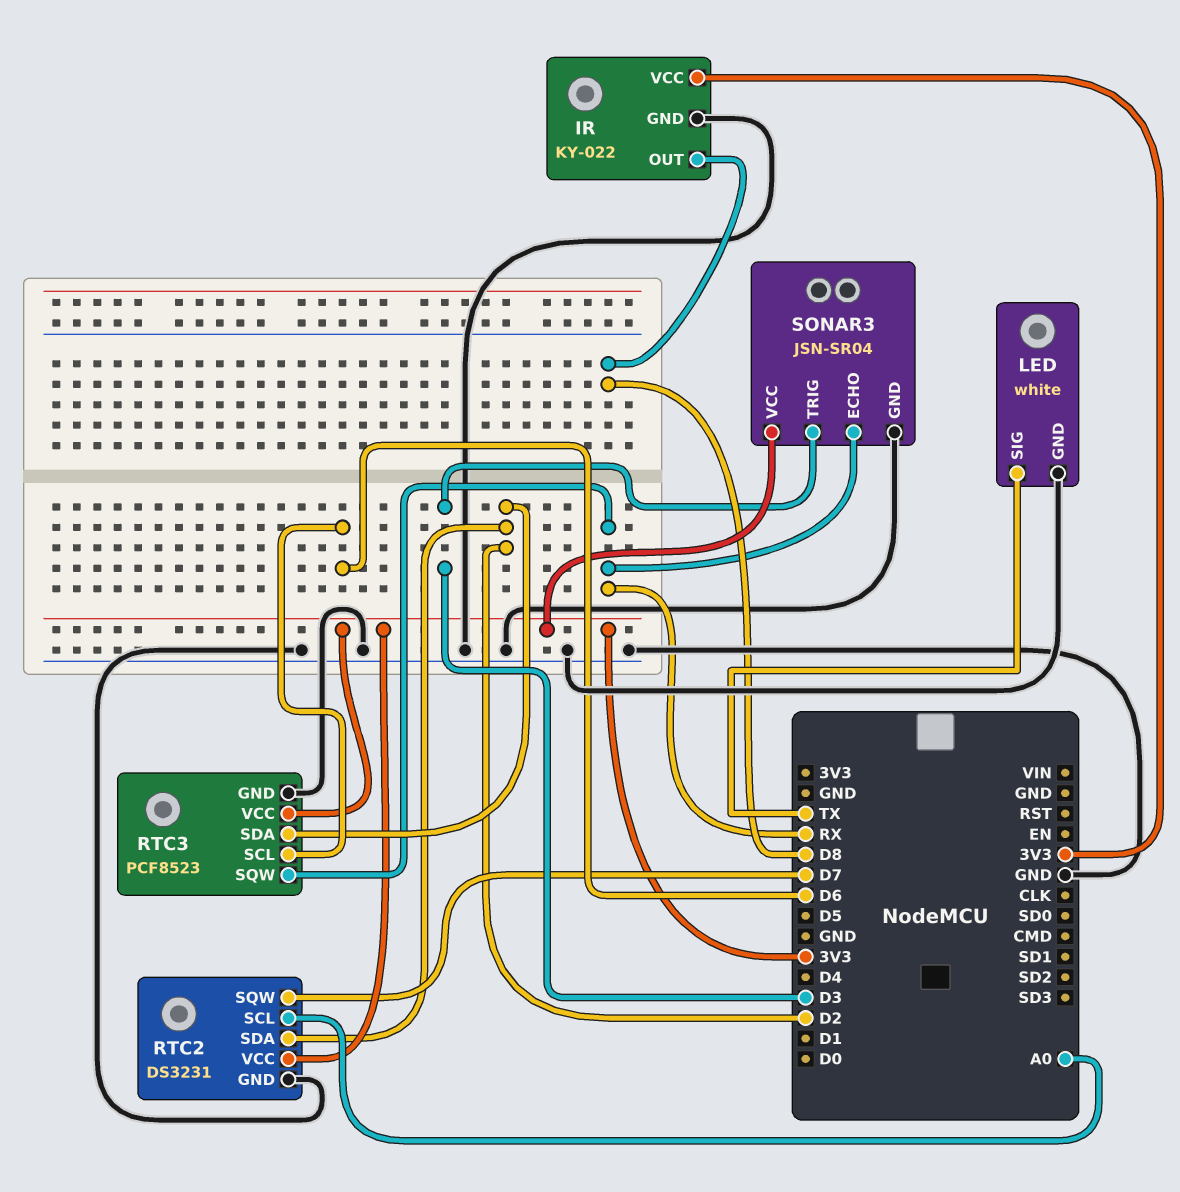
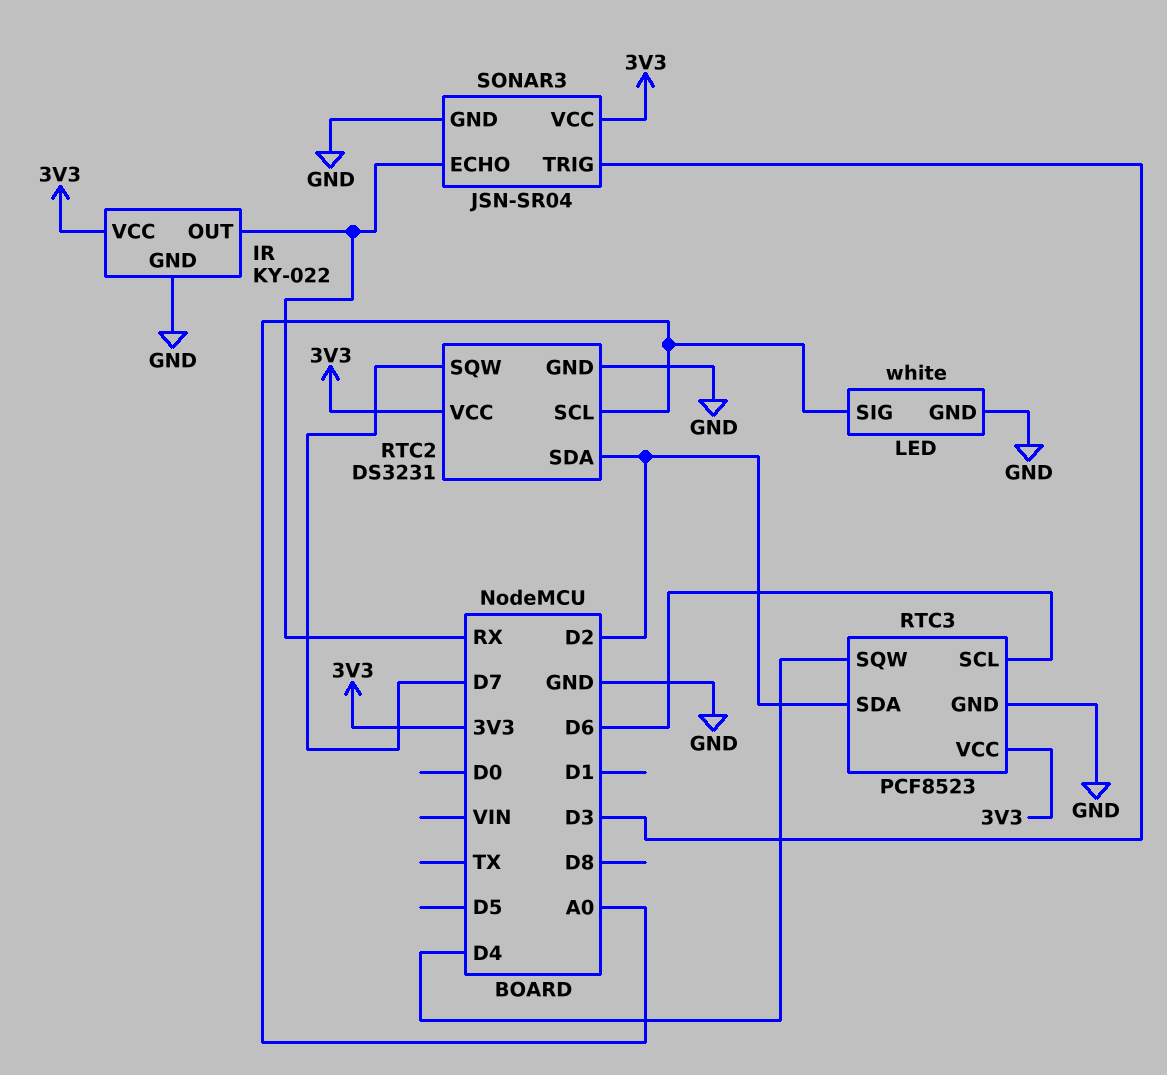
IR pin OUT: D8 -> RX
LED pin SIG: TX -> A0
RTC3 pin SQW: RX -> D4

